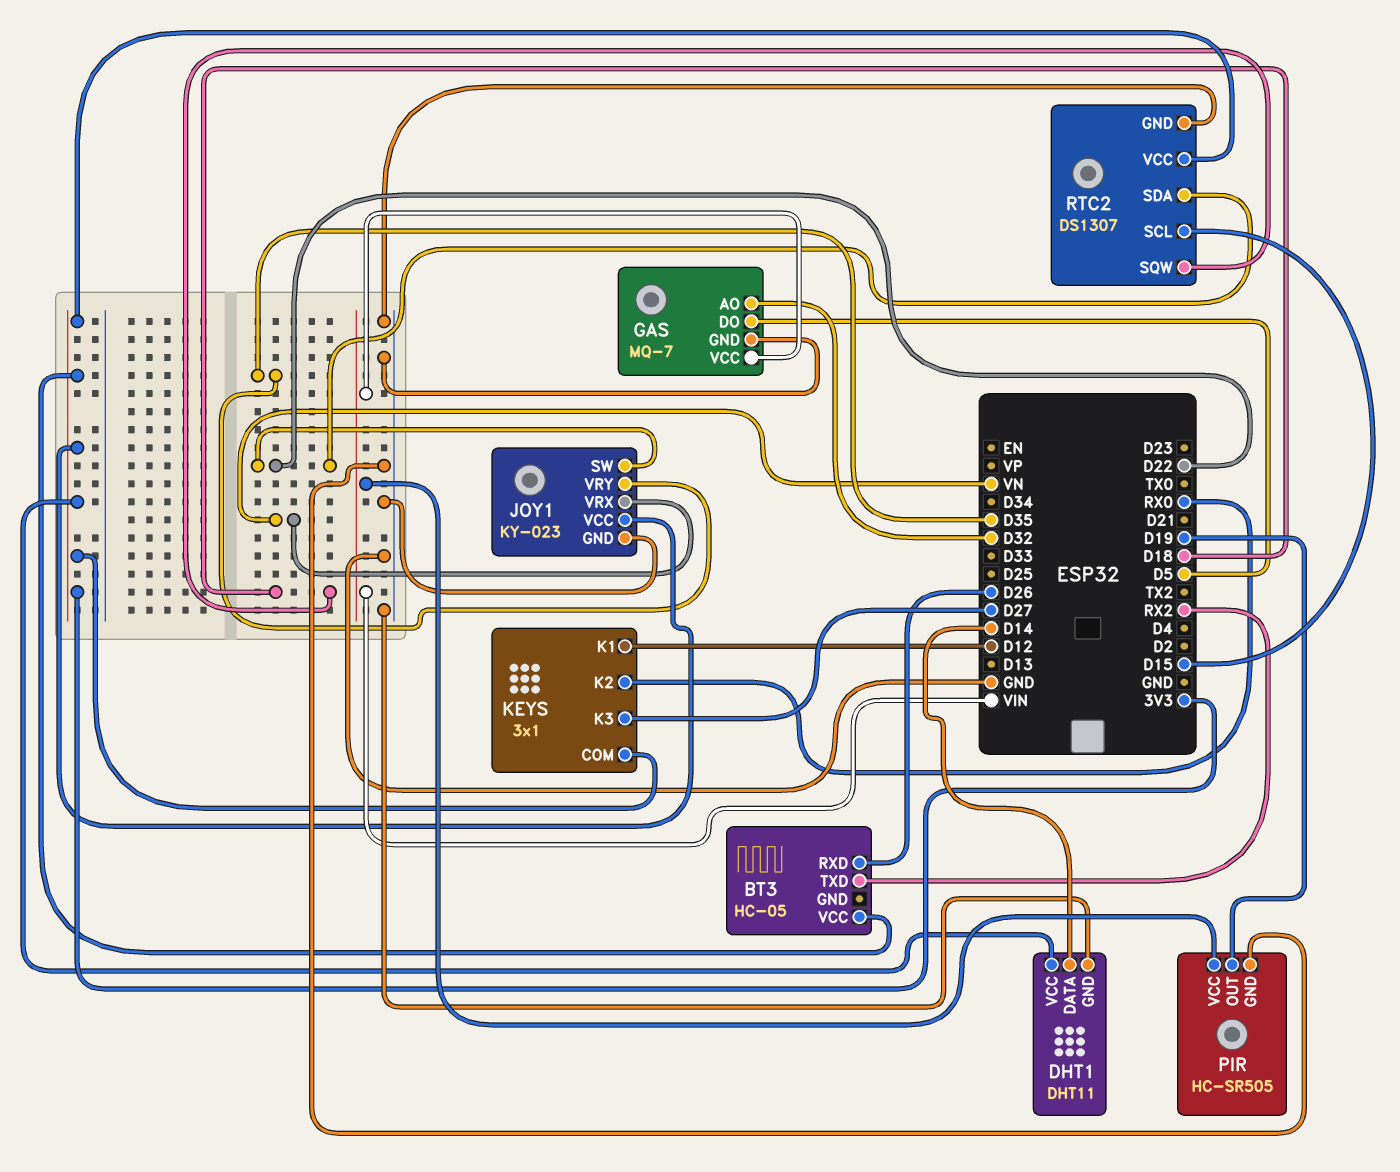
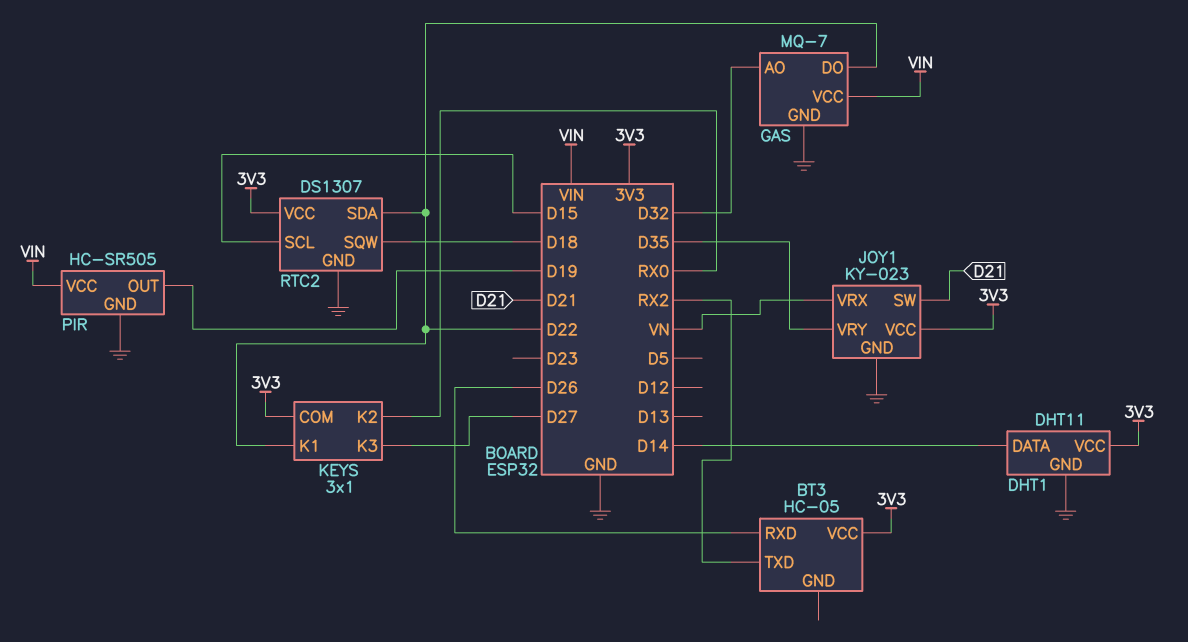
GAS pin DO: D5 -> D22
JOY1 pin SW: D22 -> D21
KEYS pin K1: D12 -> D22

